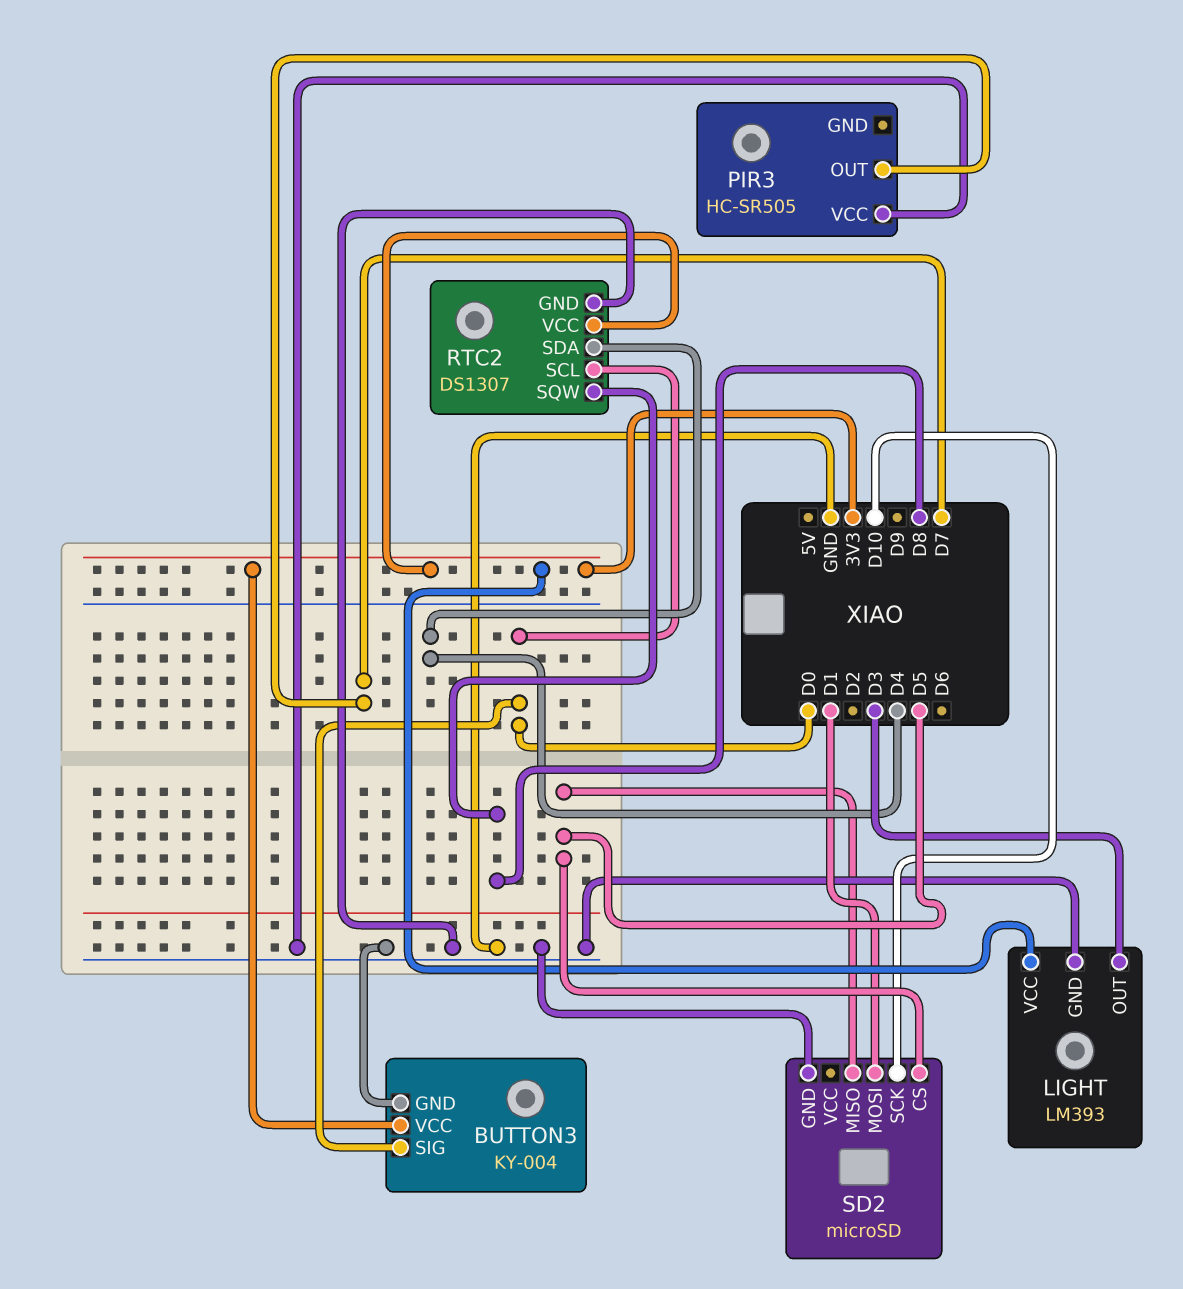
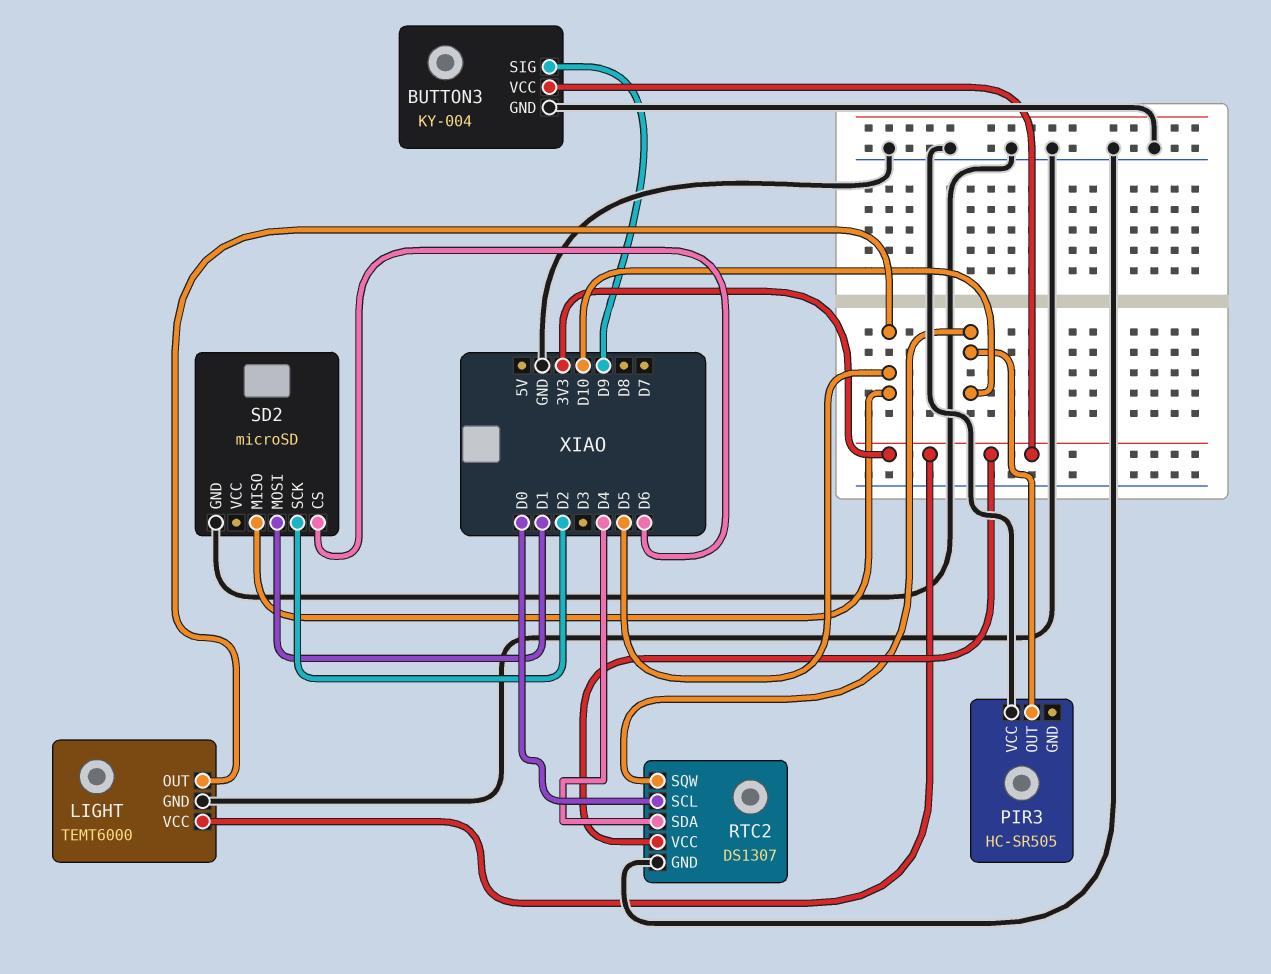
BUTTON3 pin SIG: D0 -> D9
LIGHT: LM393 -> TEMT6000
LIGHT pin OUT: D3 -> D5
PIR3 pin OUT: D7 -> D10
RTC2 pin SQW: D8 -> D10
SD2 pin CS: D5 -> D6
SD2 pin SCK: D10 -> D2

